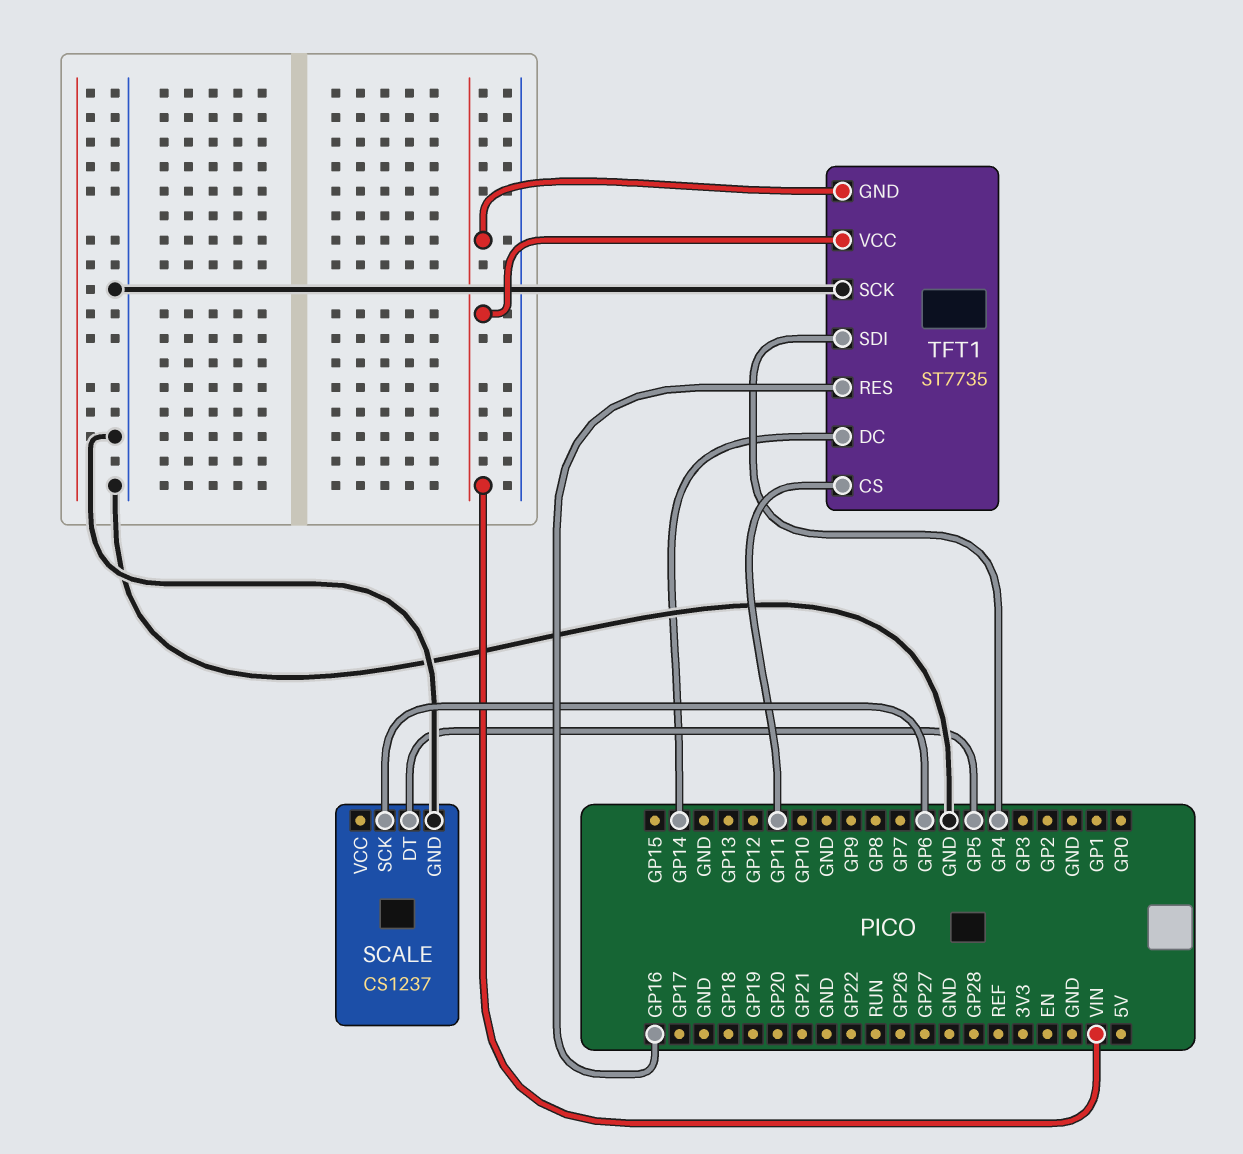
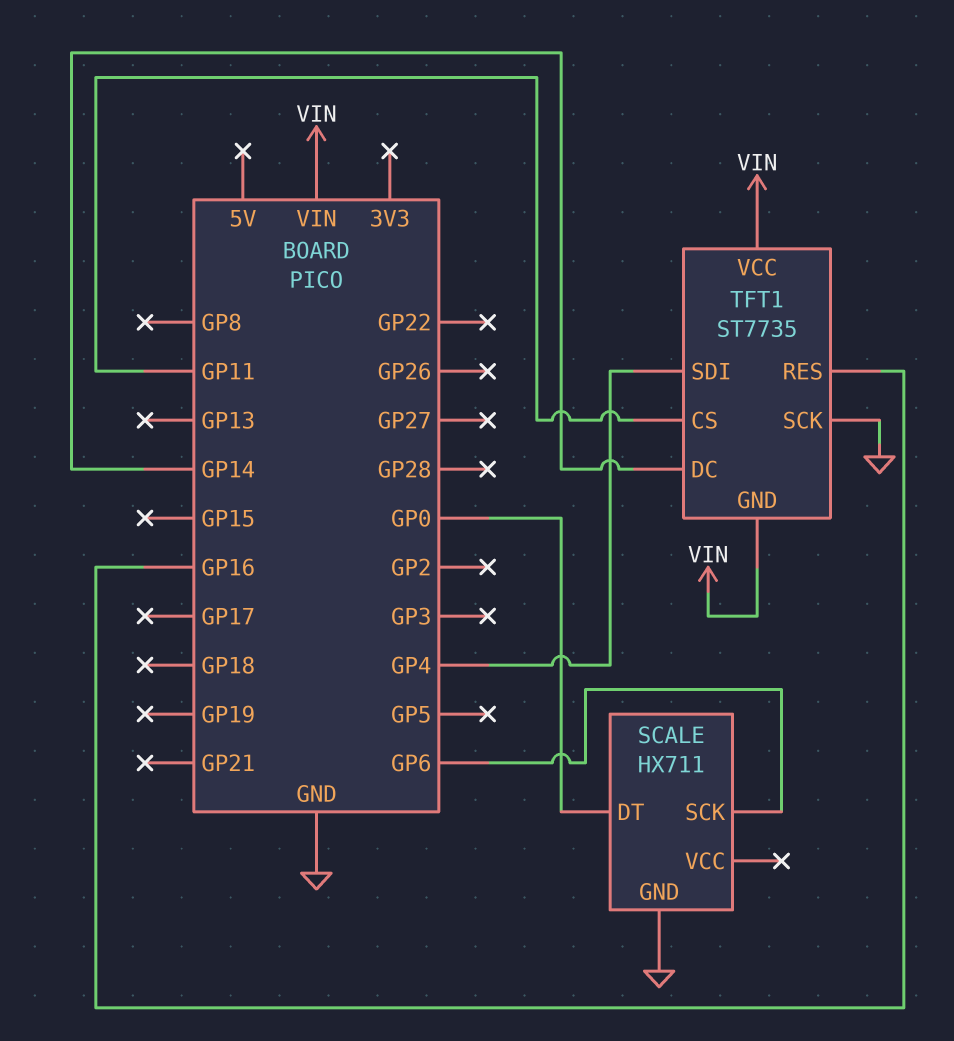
SCALE: CS1237 -> HX711
SCALE pin DT: GP5 -> GP0

